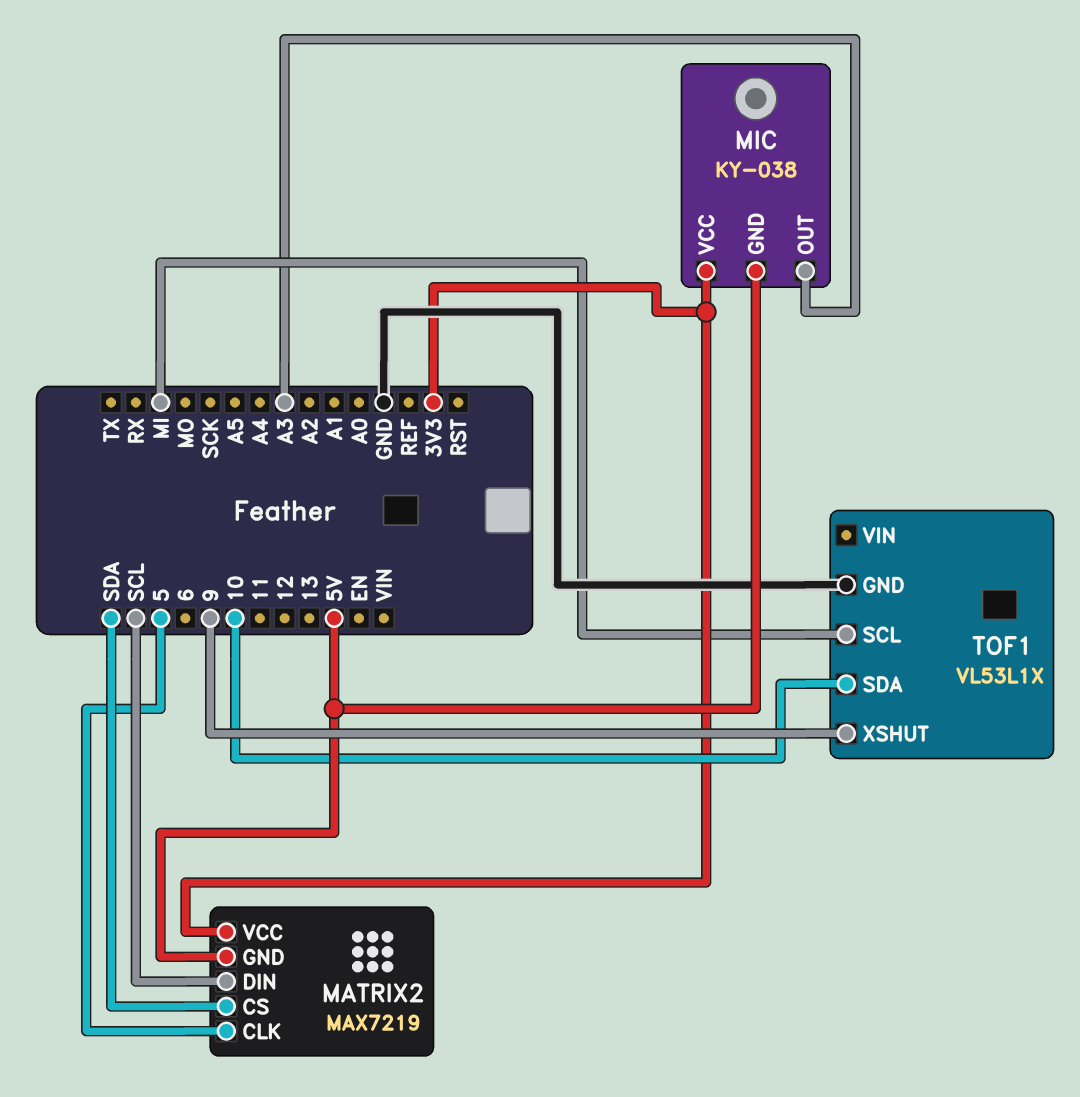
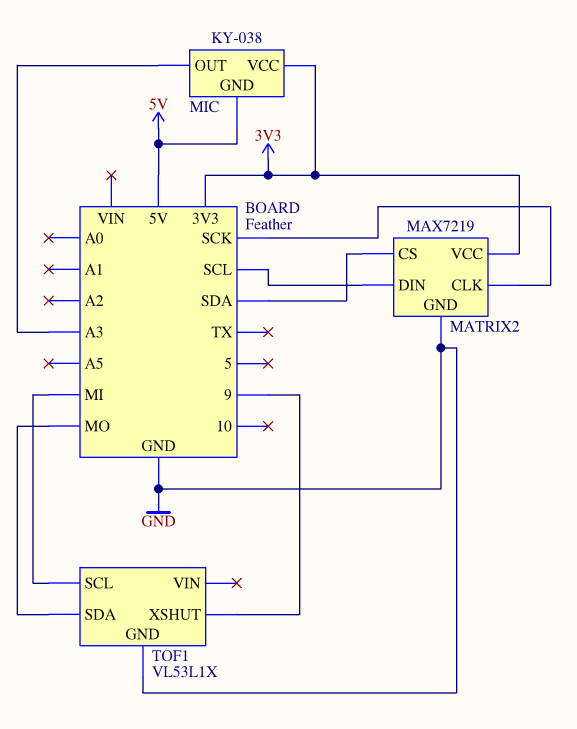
MATRIX2 pin CLK: 5 -> SCK
MATRIX2 pin GND: 5V -> GND
TOF1 pin SDA: 10 -> MO

